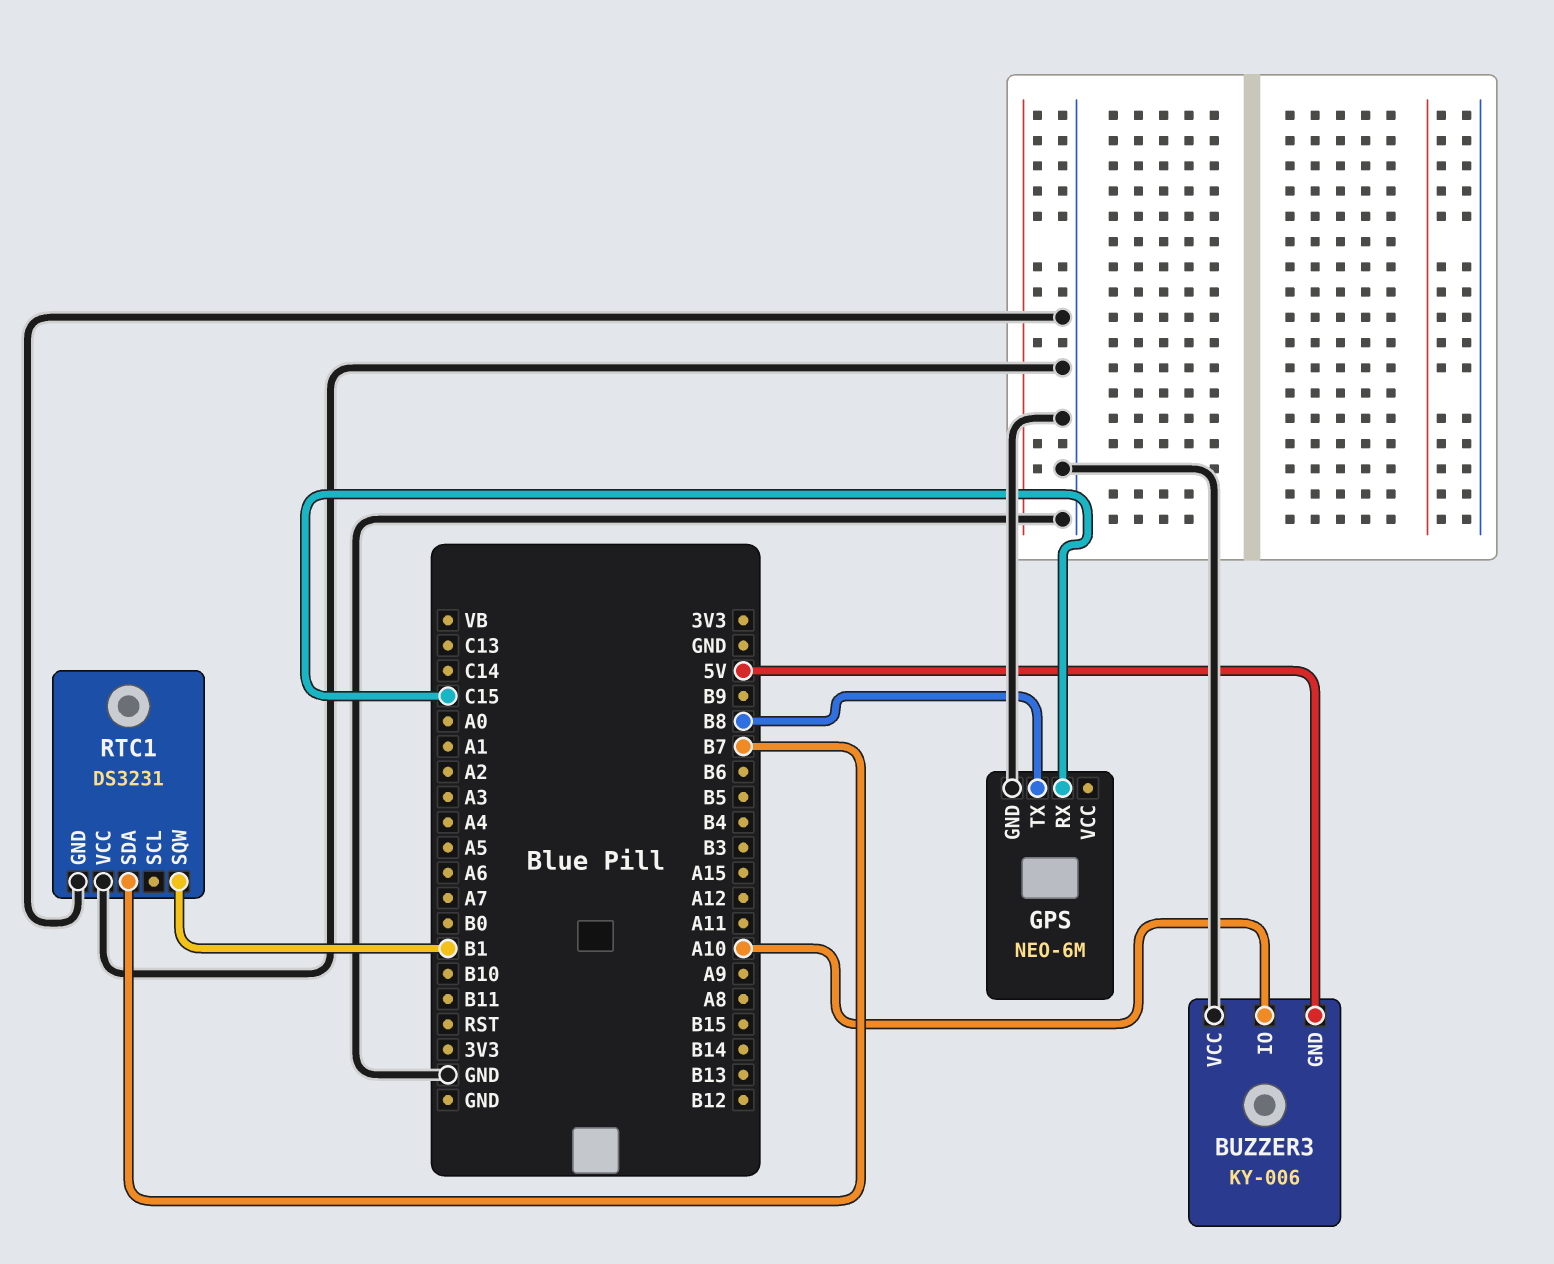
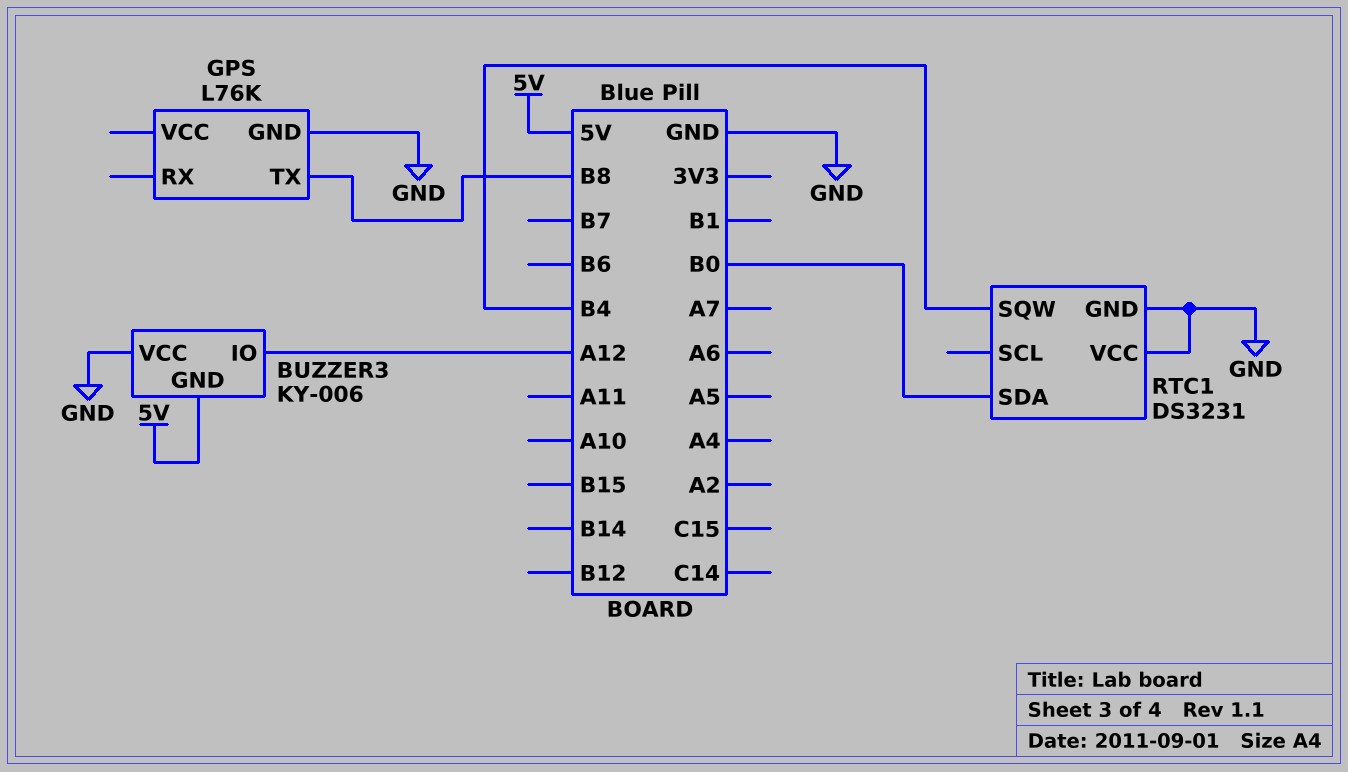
BUZZER3 pin IO: A10 -> A12
GPS: NEO-6M -> L76K
GPS pin RX: C15 -> none
RTC1 pin SDA: B7 -> B0
RTC1 pin SQW: B1 -> B4

